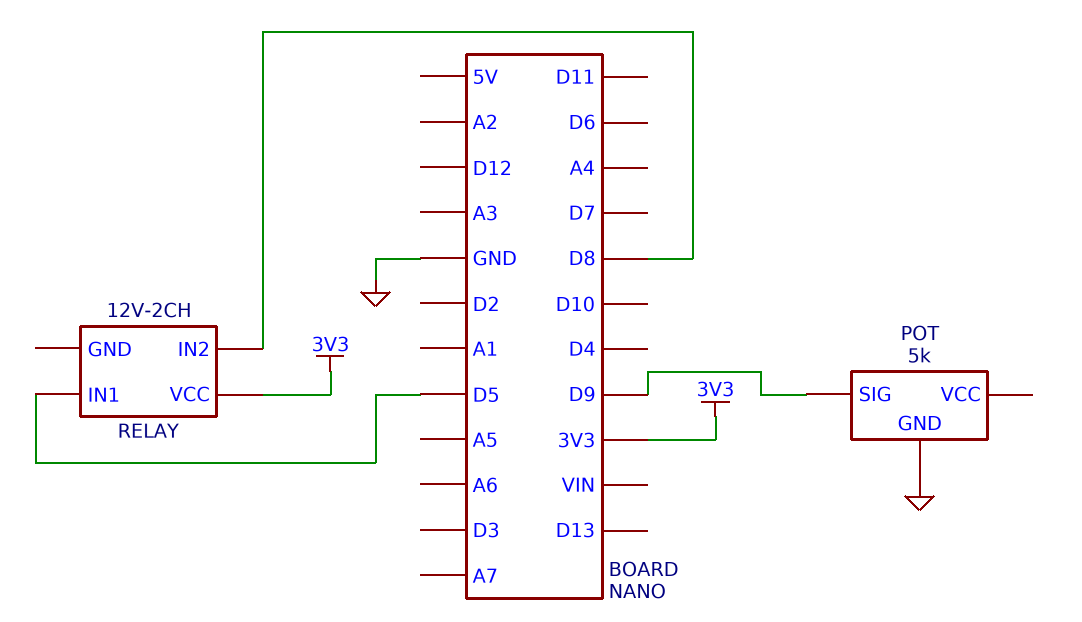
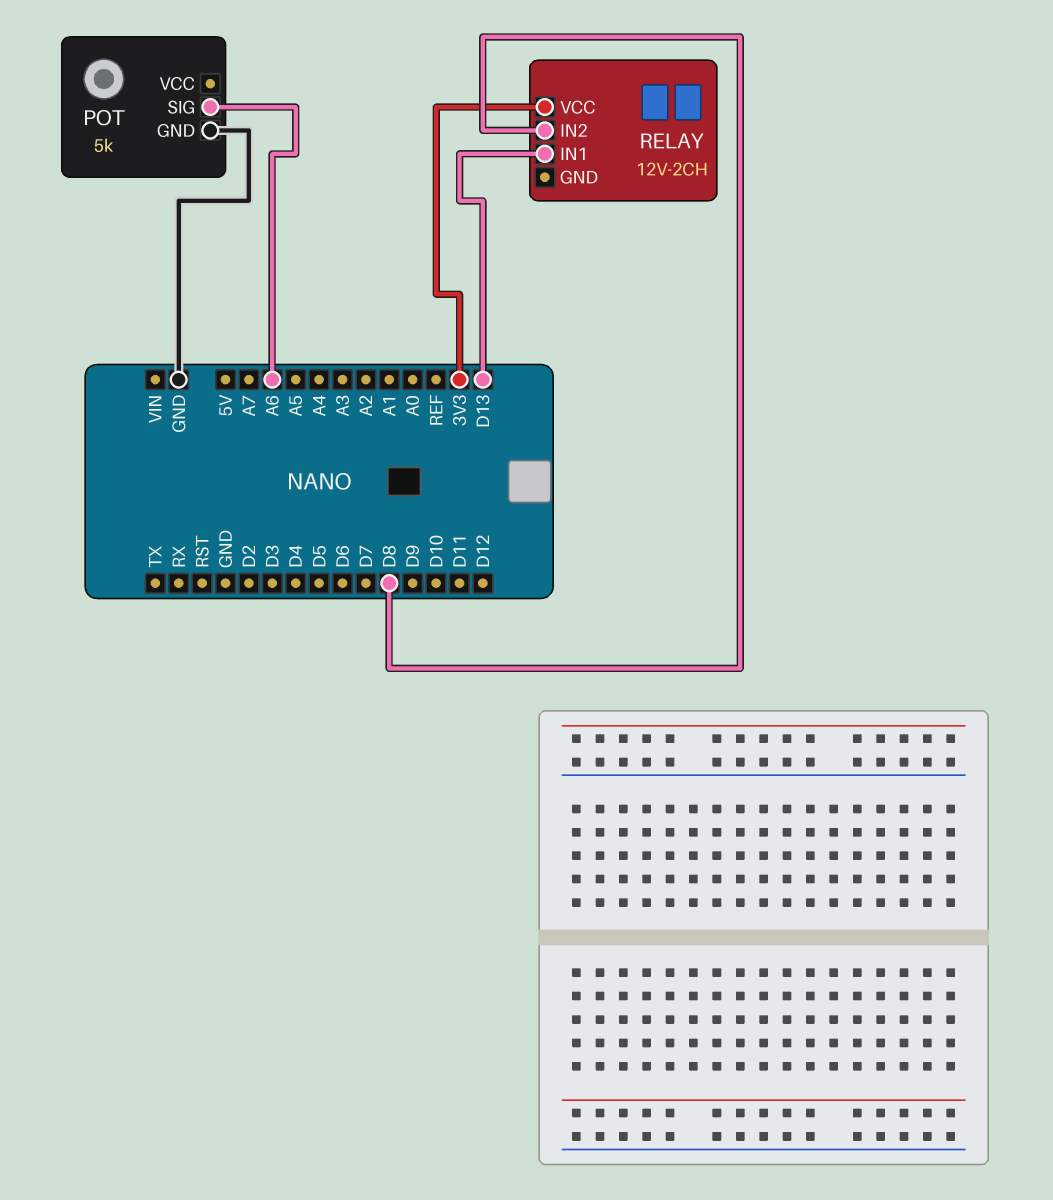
POT pin SIG: D9 -> A6
RELAY pin IN1: D5 -> D13

